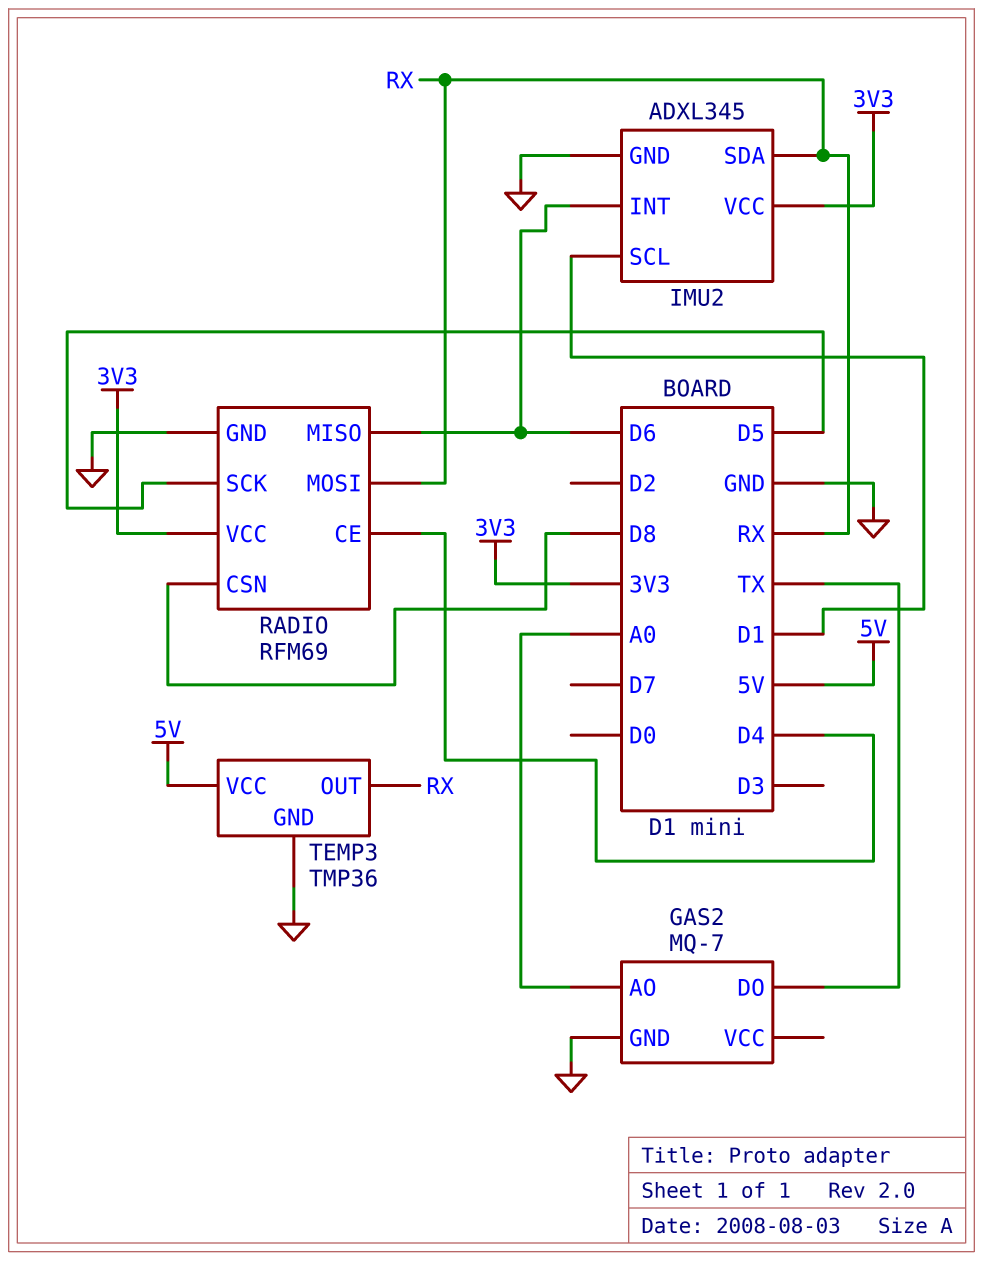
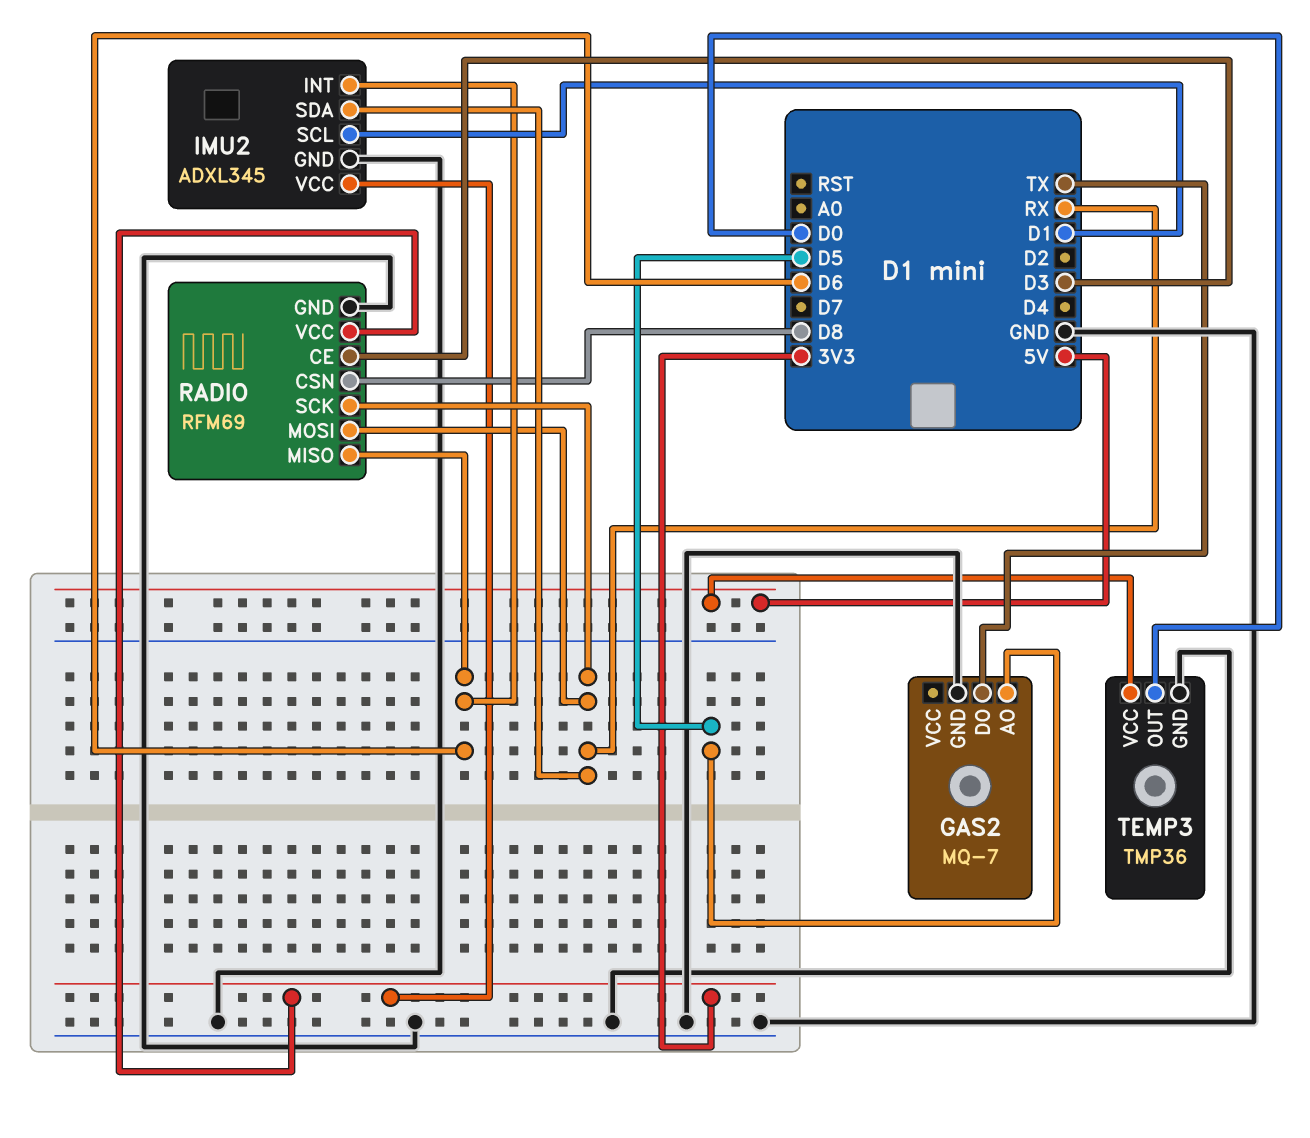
GAS2 pin AO: A0 -> D5
RADIO pin CE: D4 -> D3
RADIO pin SCK: D5 -> RX
TEMP3 pin OUT: RX -> D0

